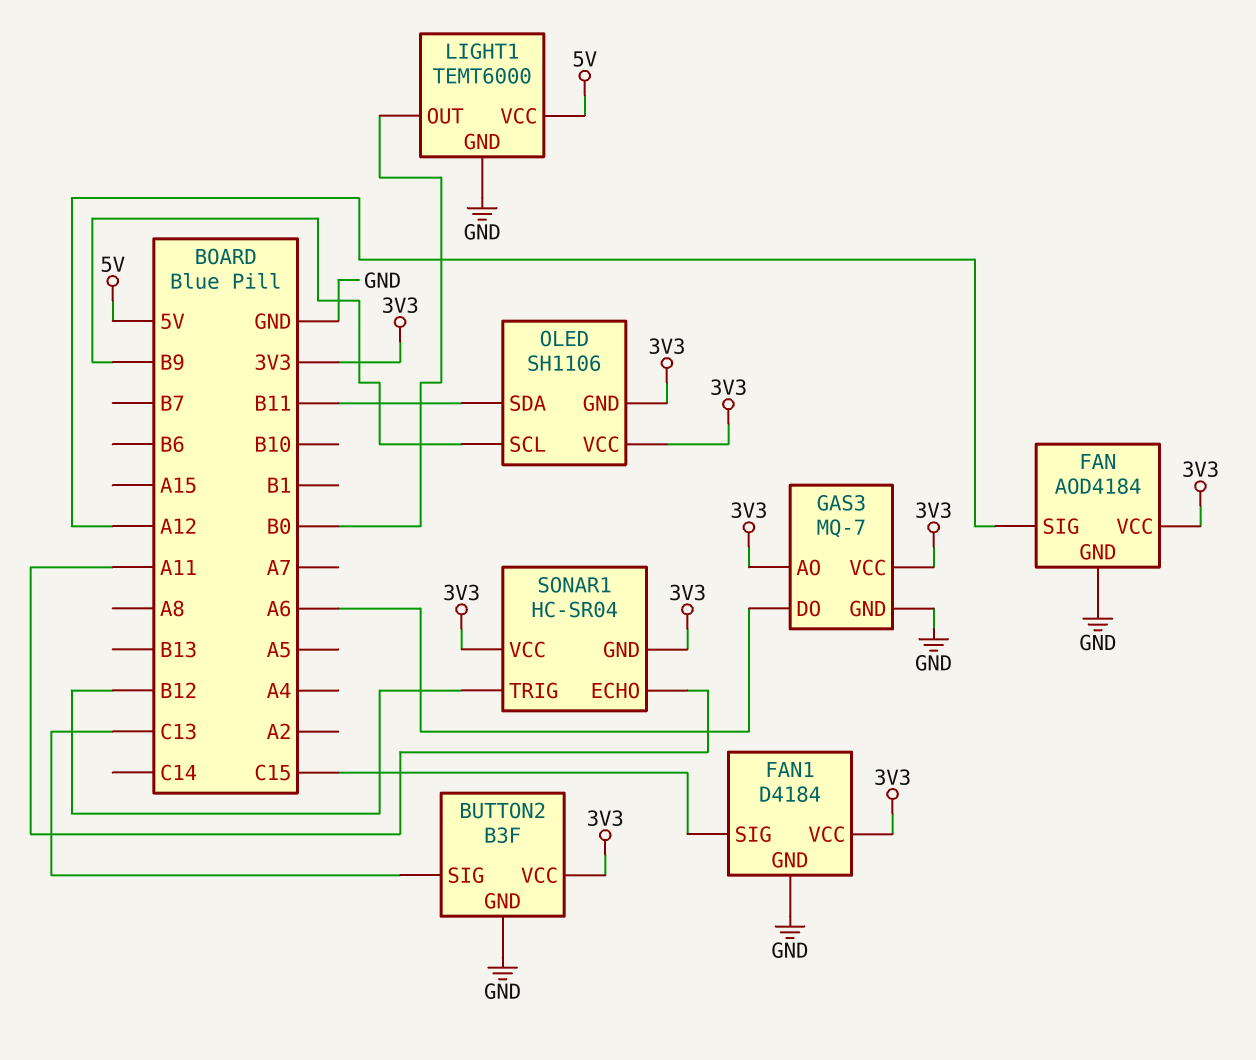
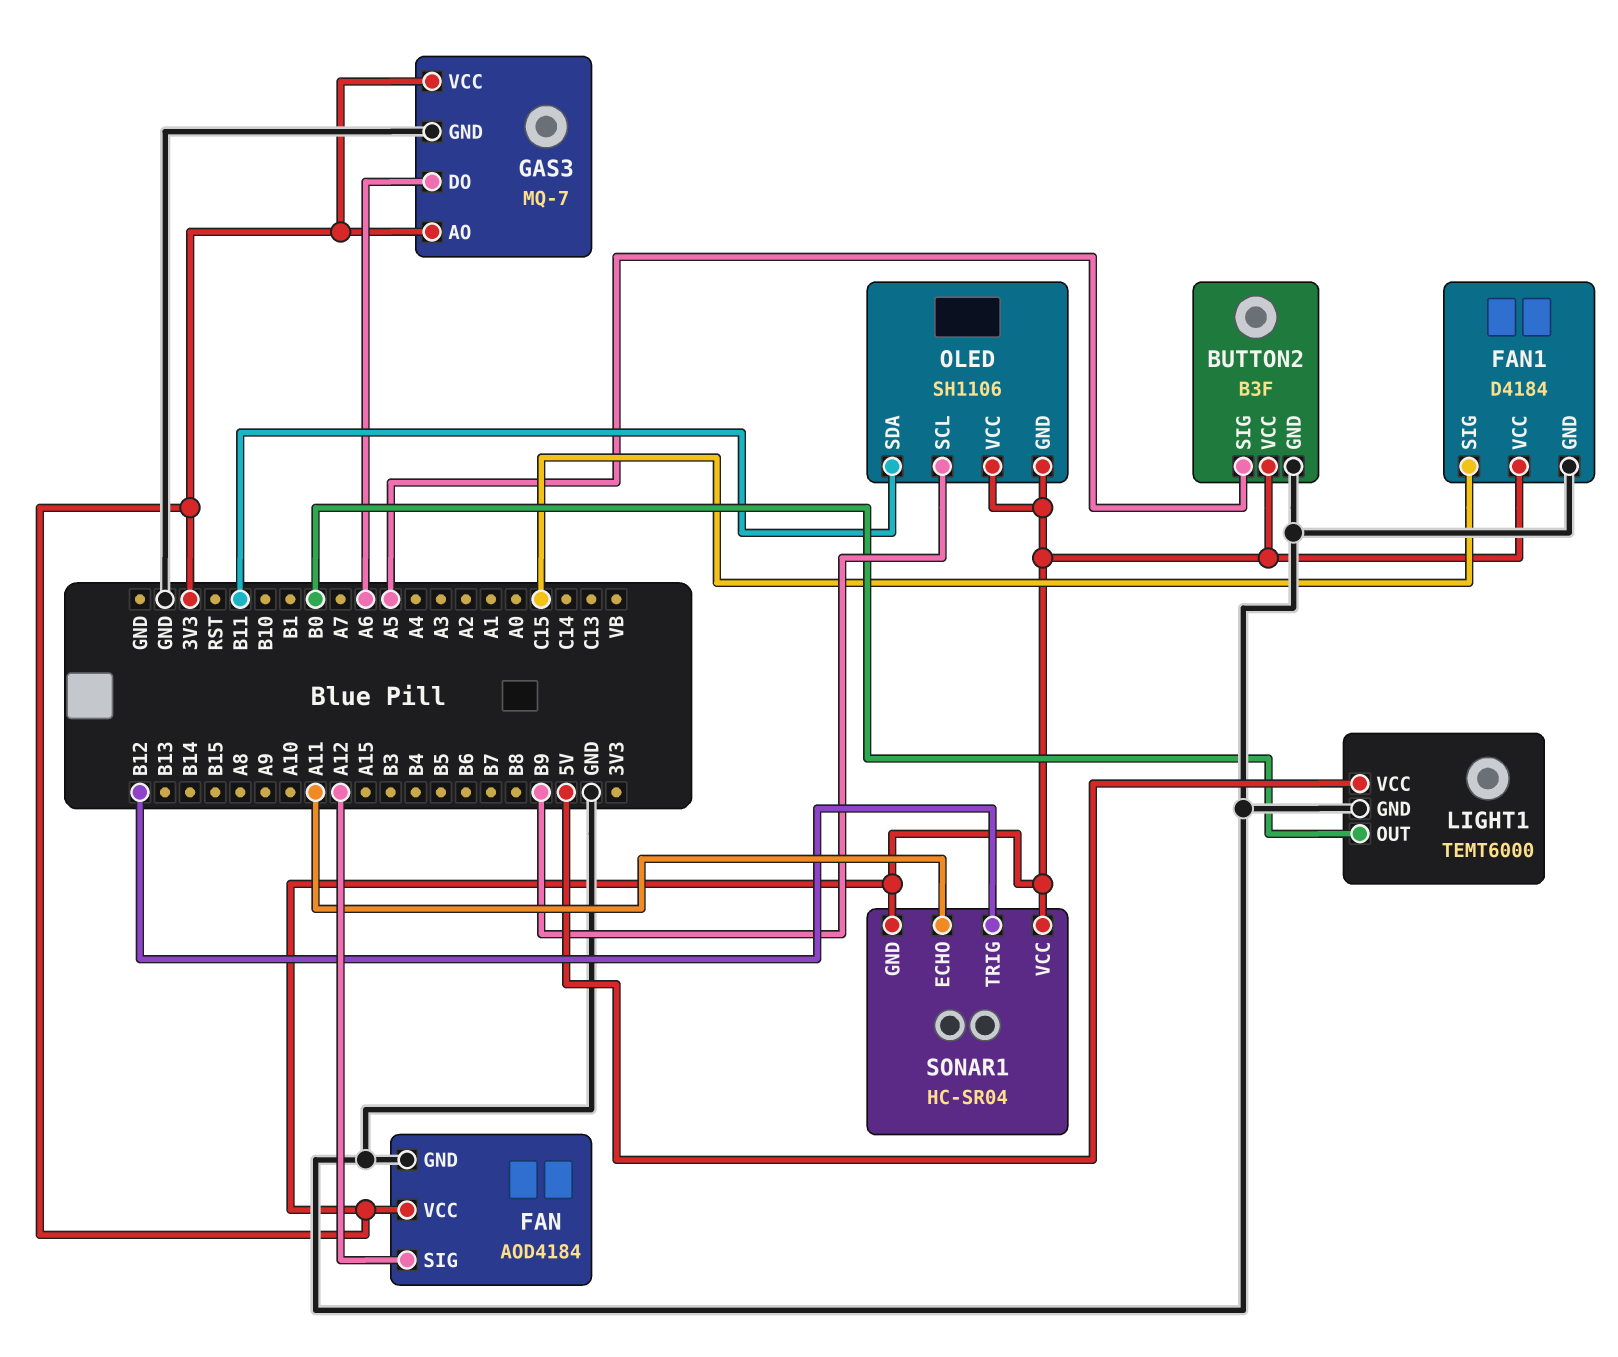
BUTTON2 pin SIG: C13 -> A5

